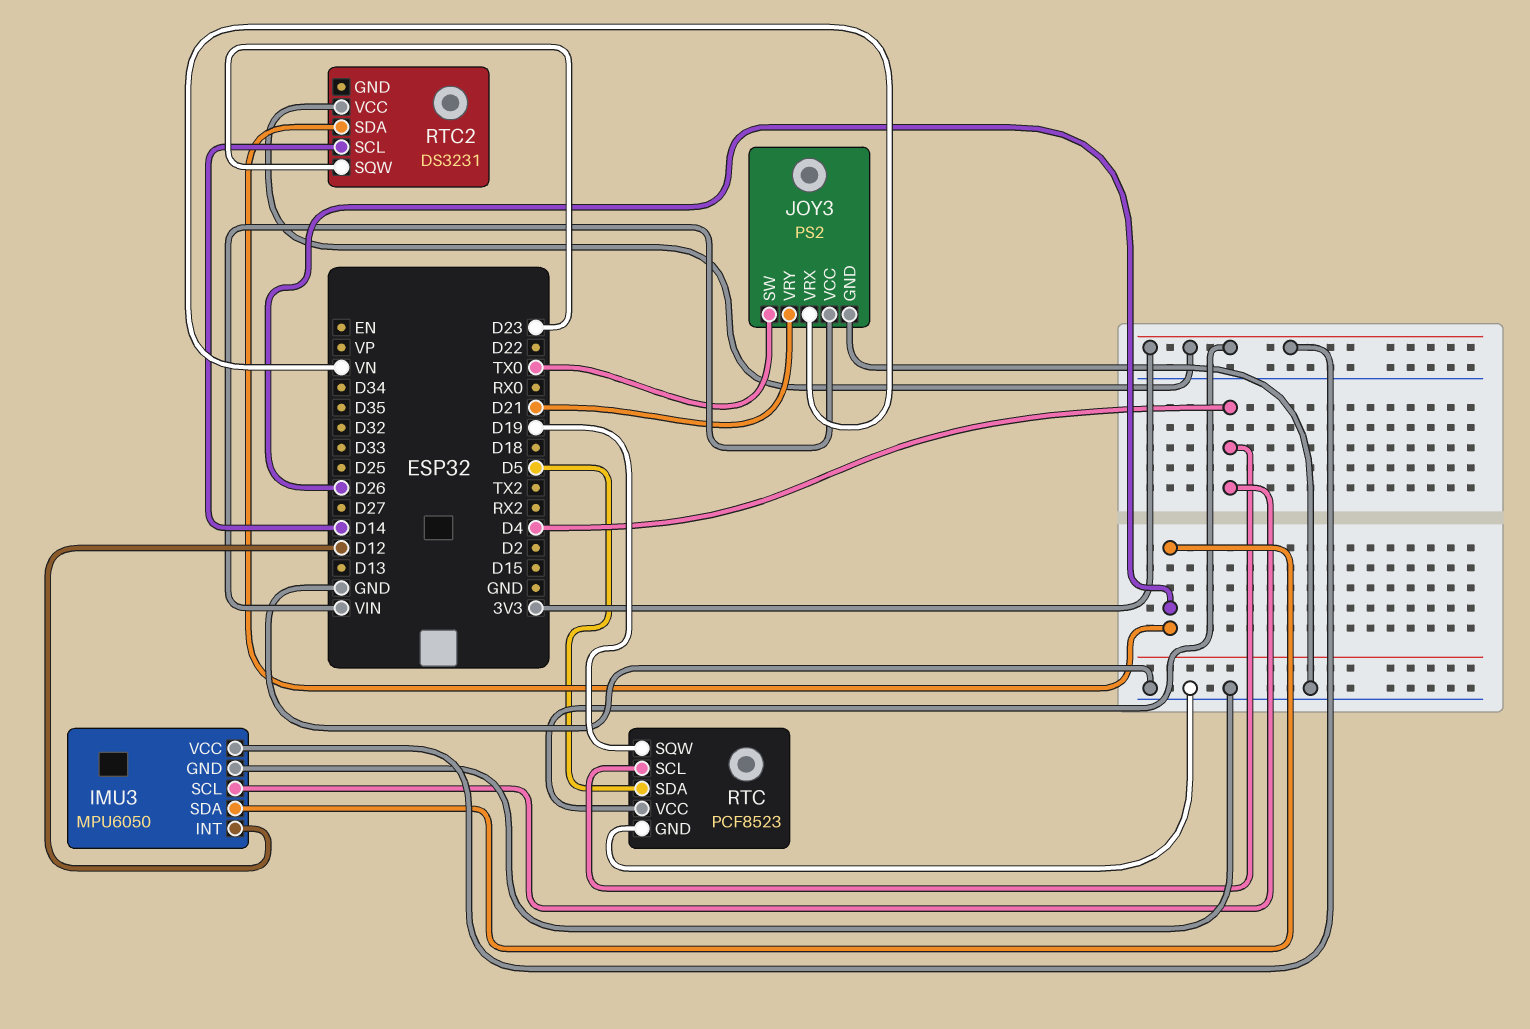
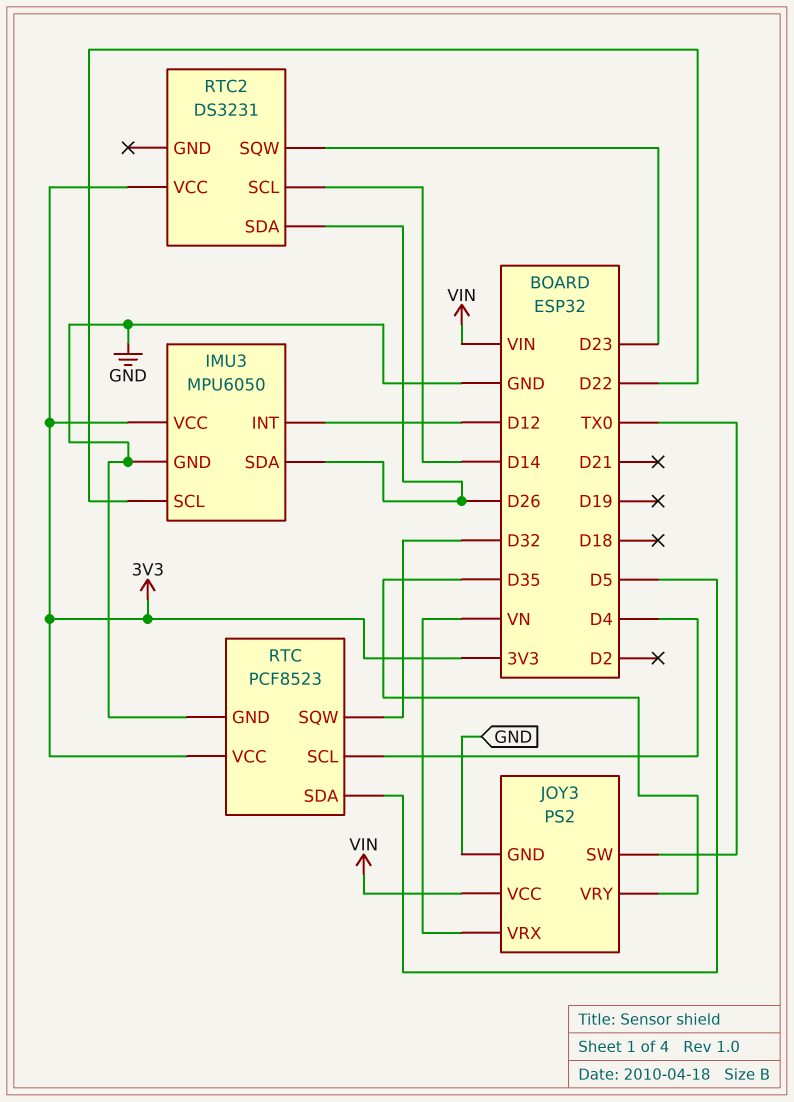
IMU3 pin SCL: D4 -> D22
JOY3 pin VRY: D21 -> D35
RTC pin SQW: D19 -> D32

